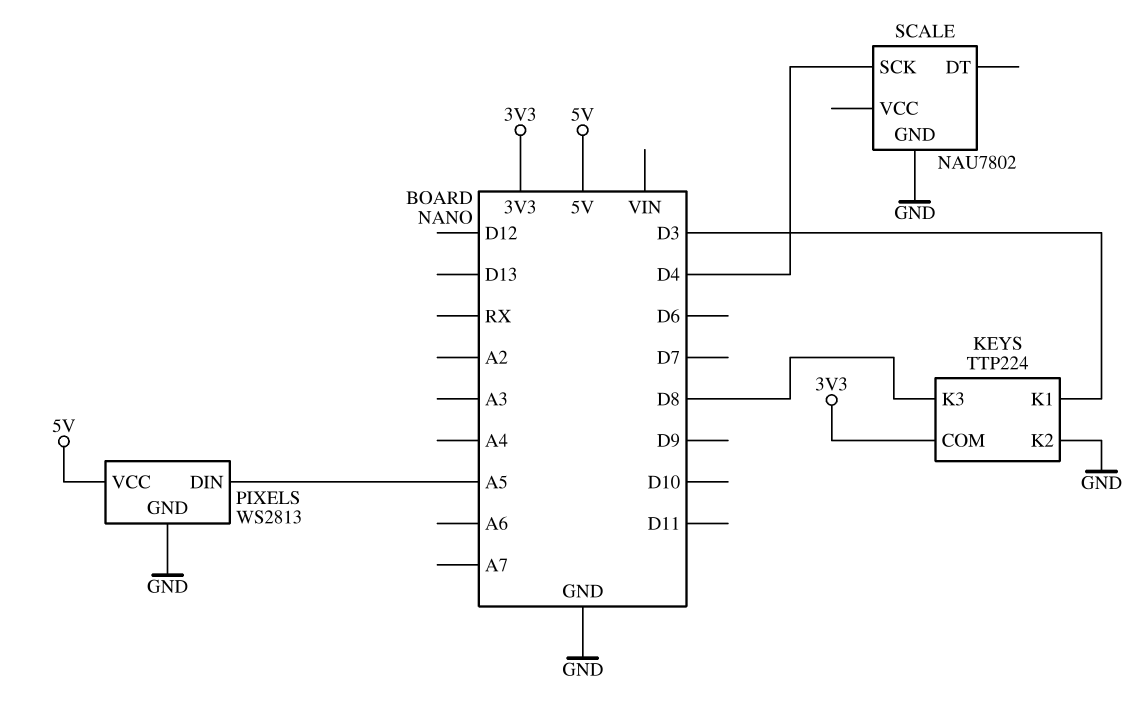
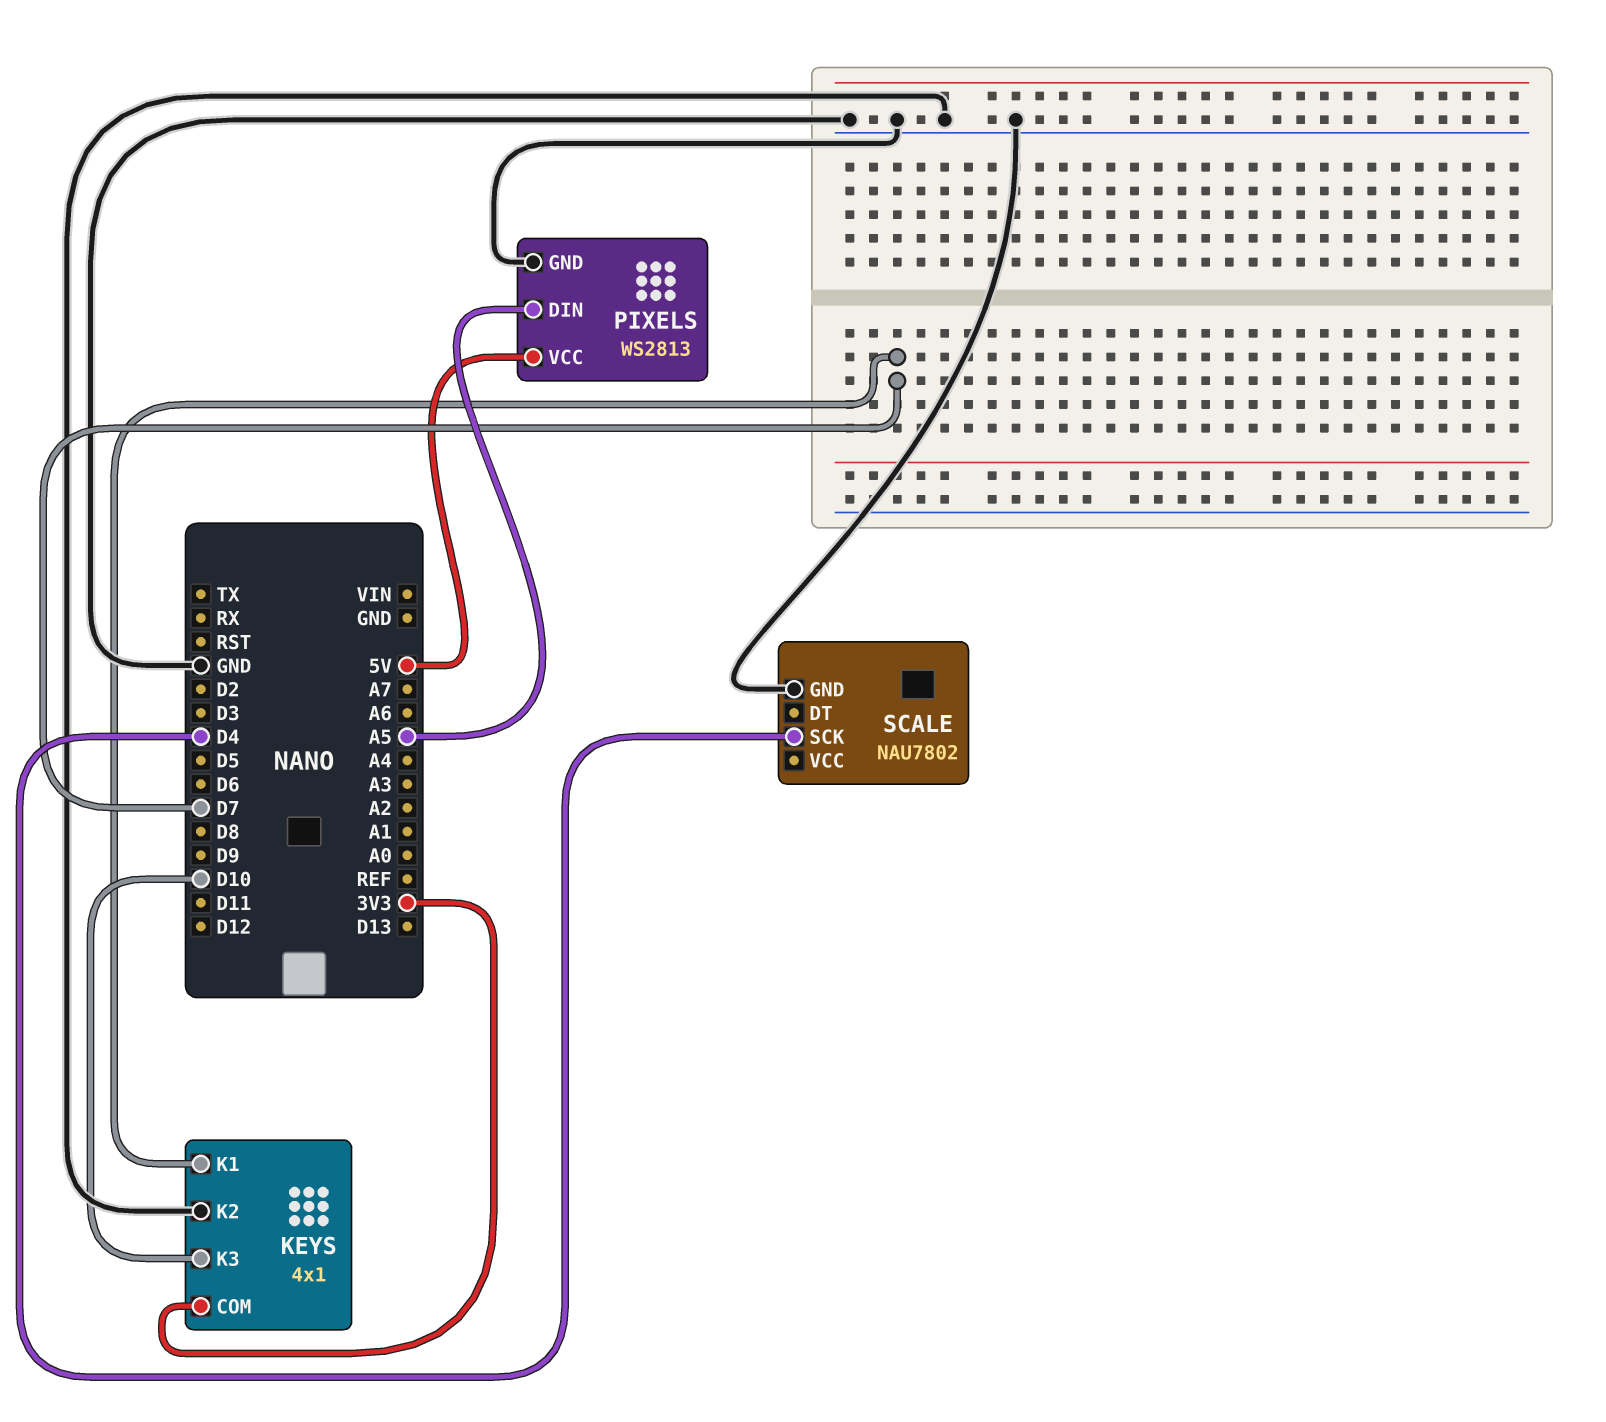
KEYS: TTP224 -> 4x1
KEYS pin K1: D3 -> D7
KEYS pin K3: D8 -> D10

